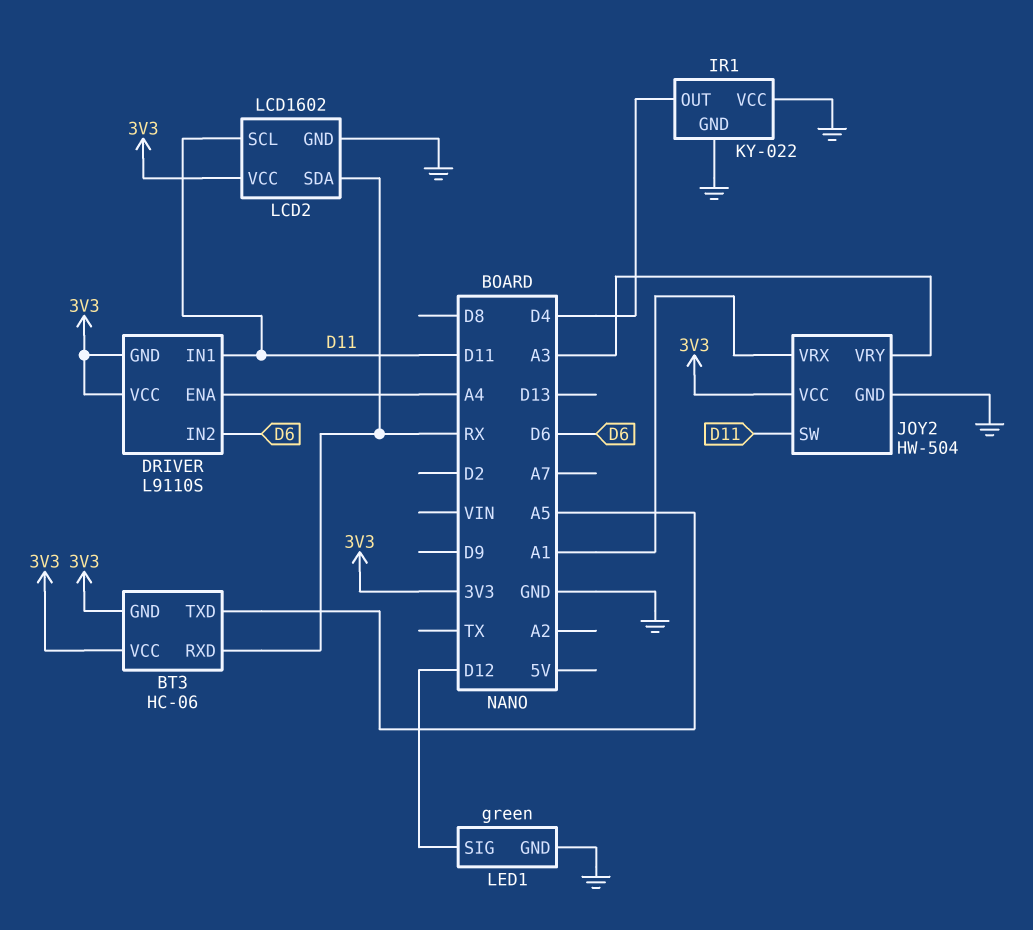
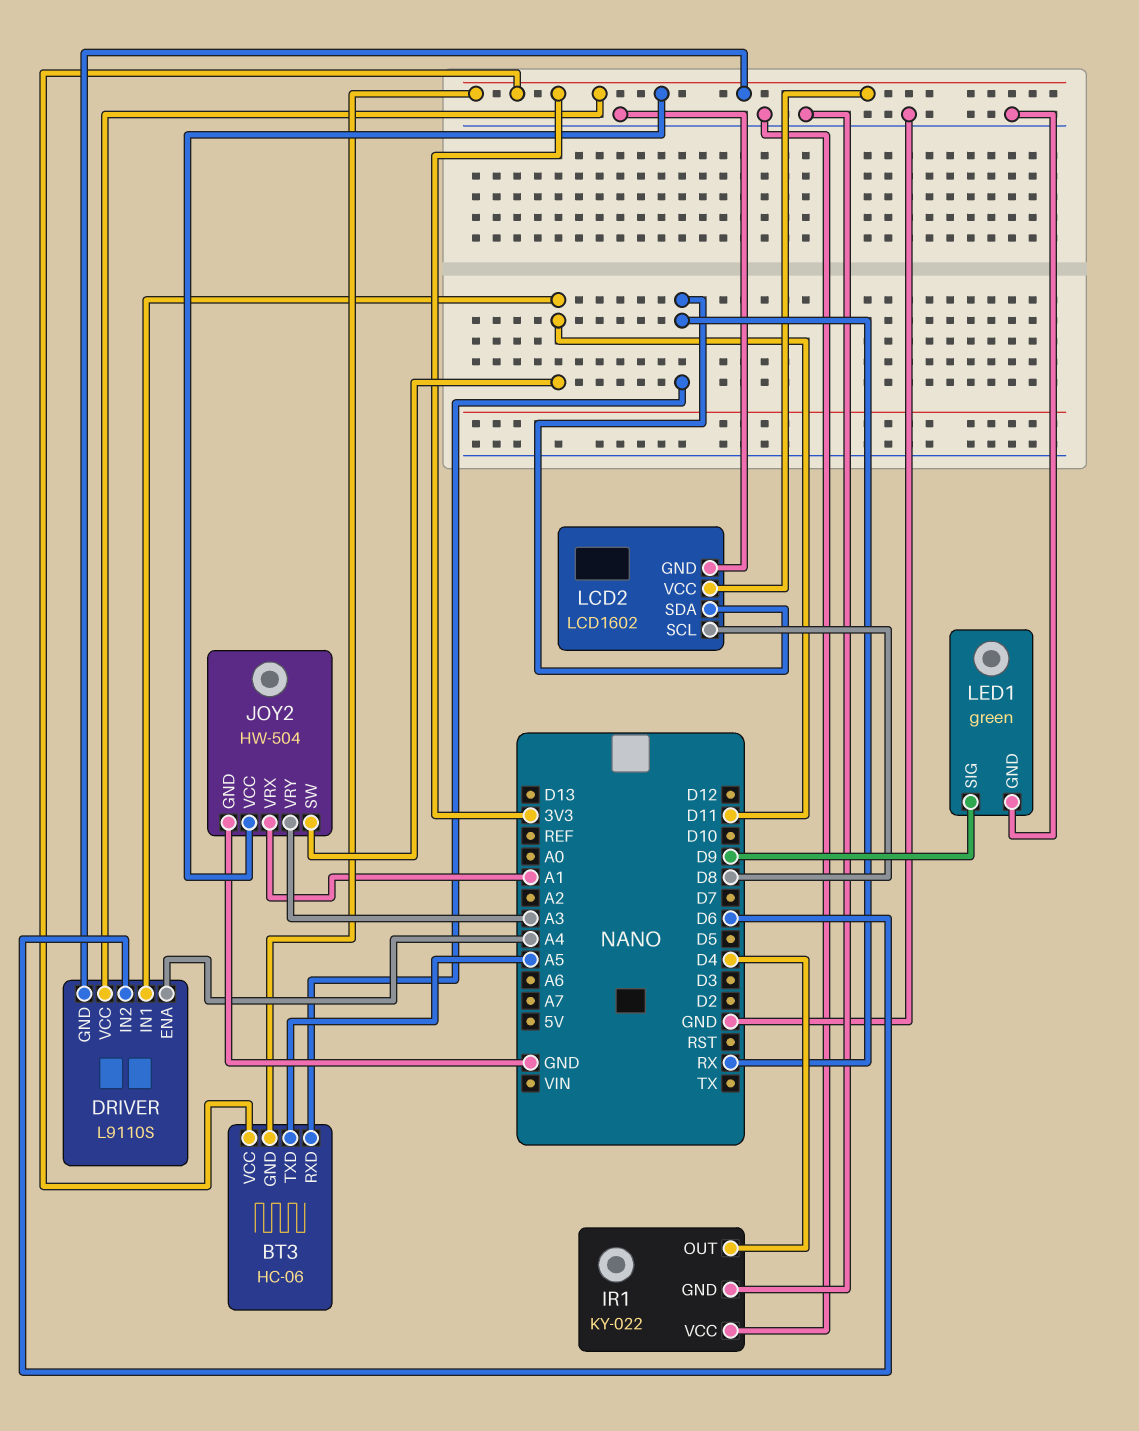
LCD2 pin SCL: D11 -> D8
LED1 pin SIG: D12 -> D9

